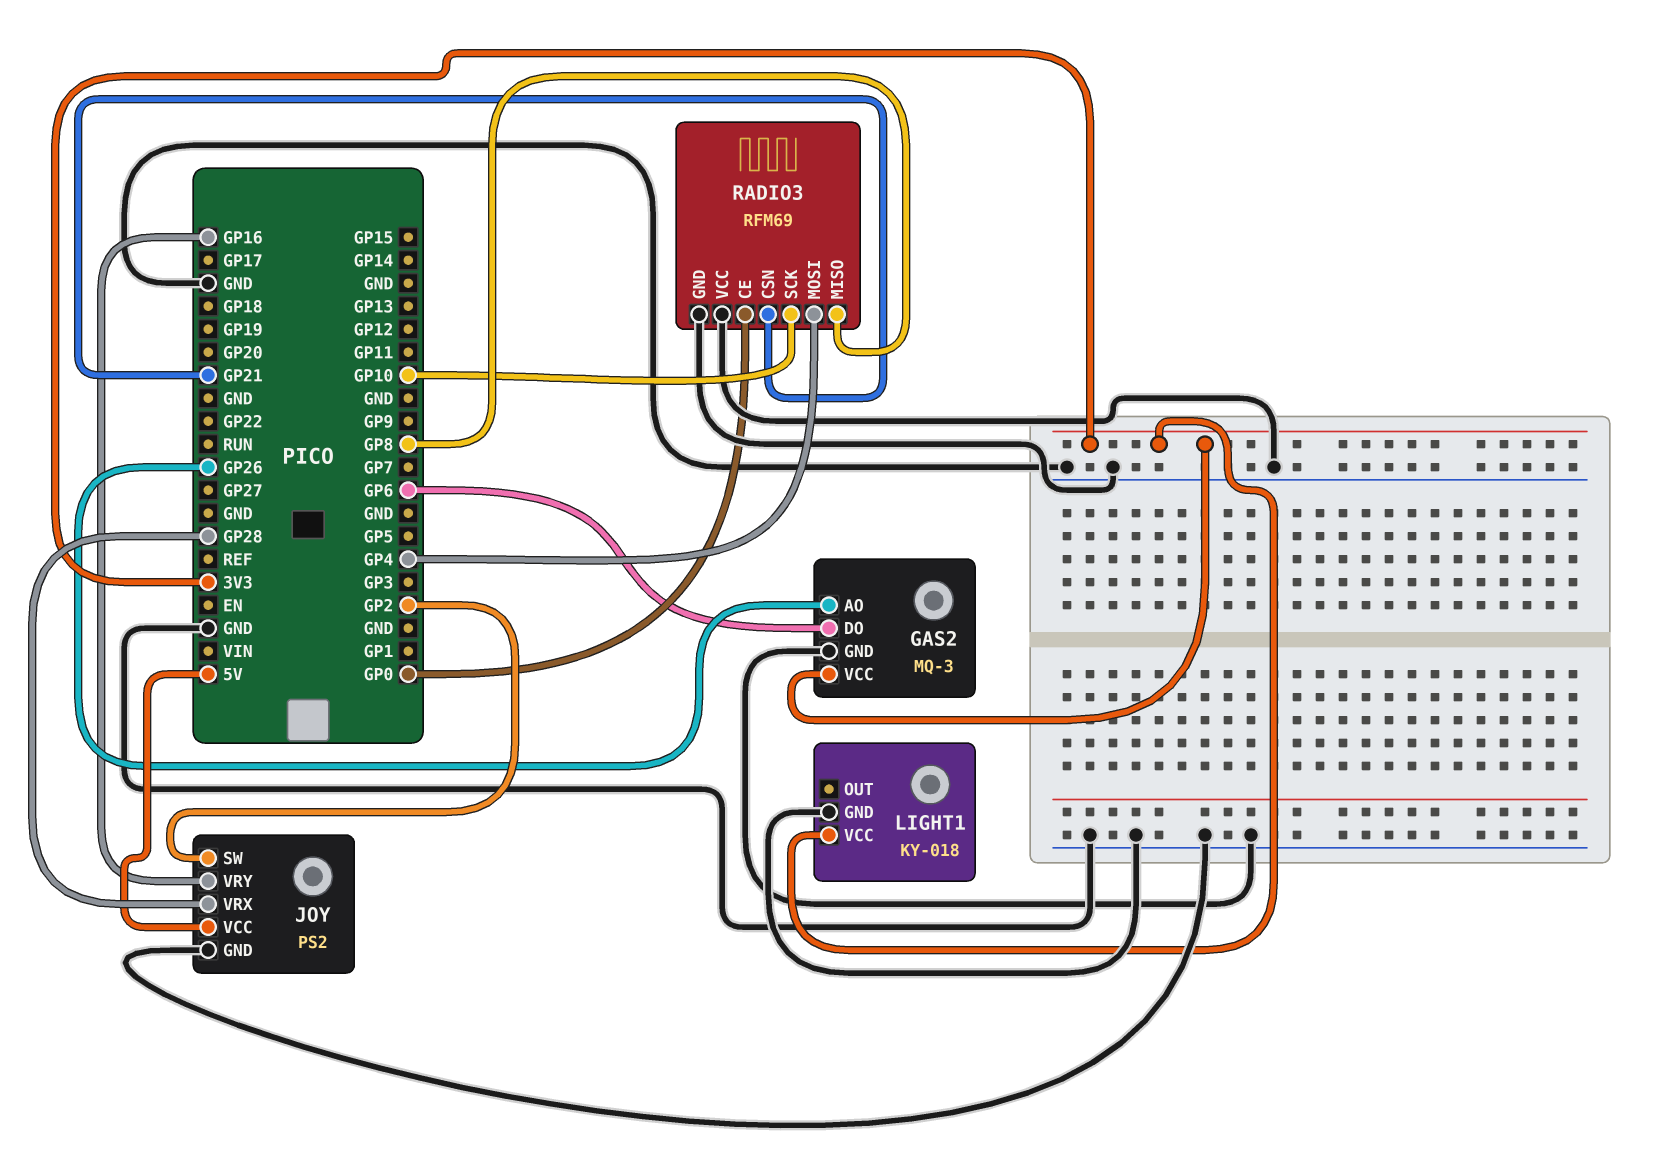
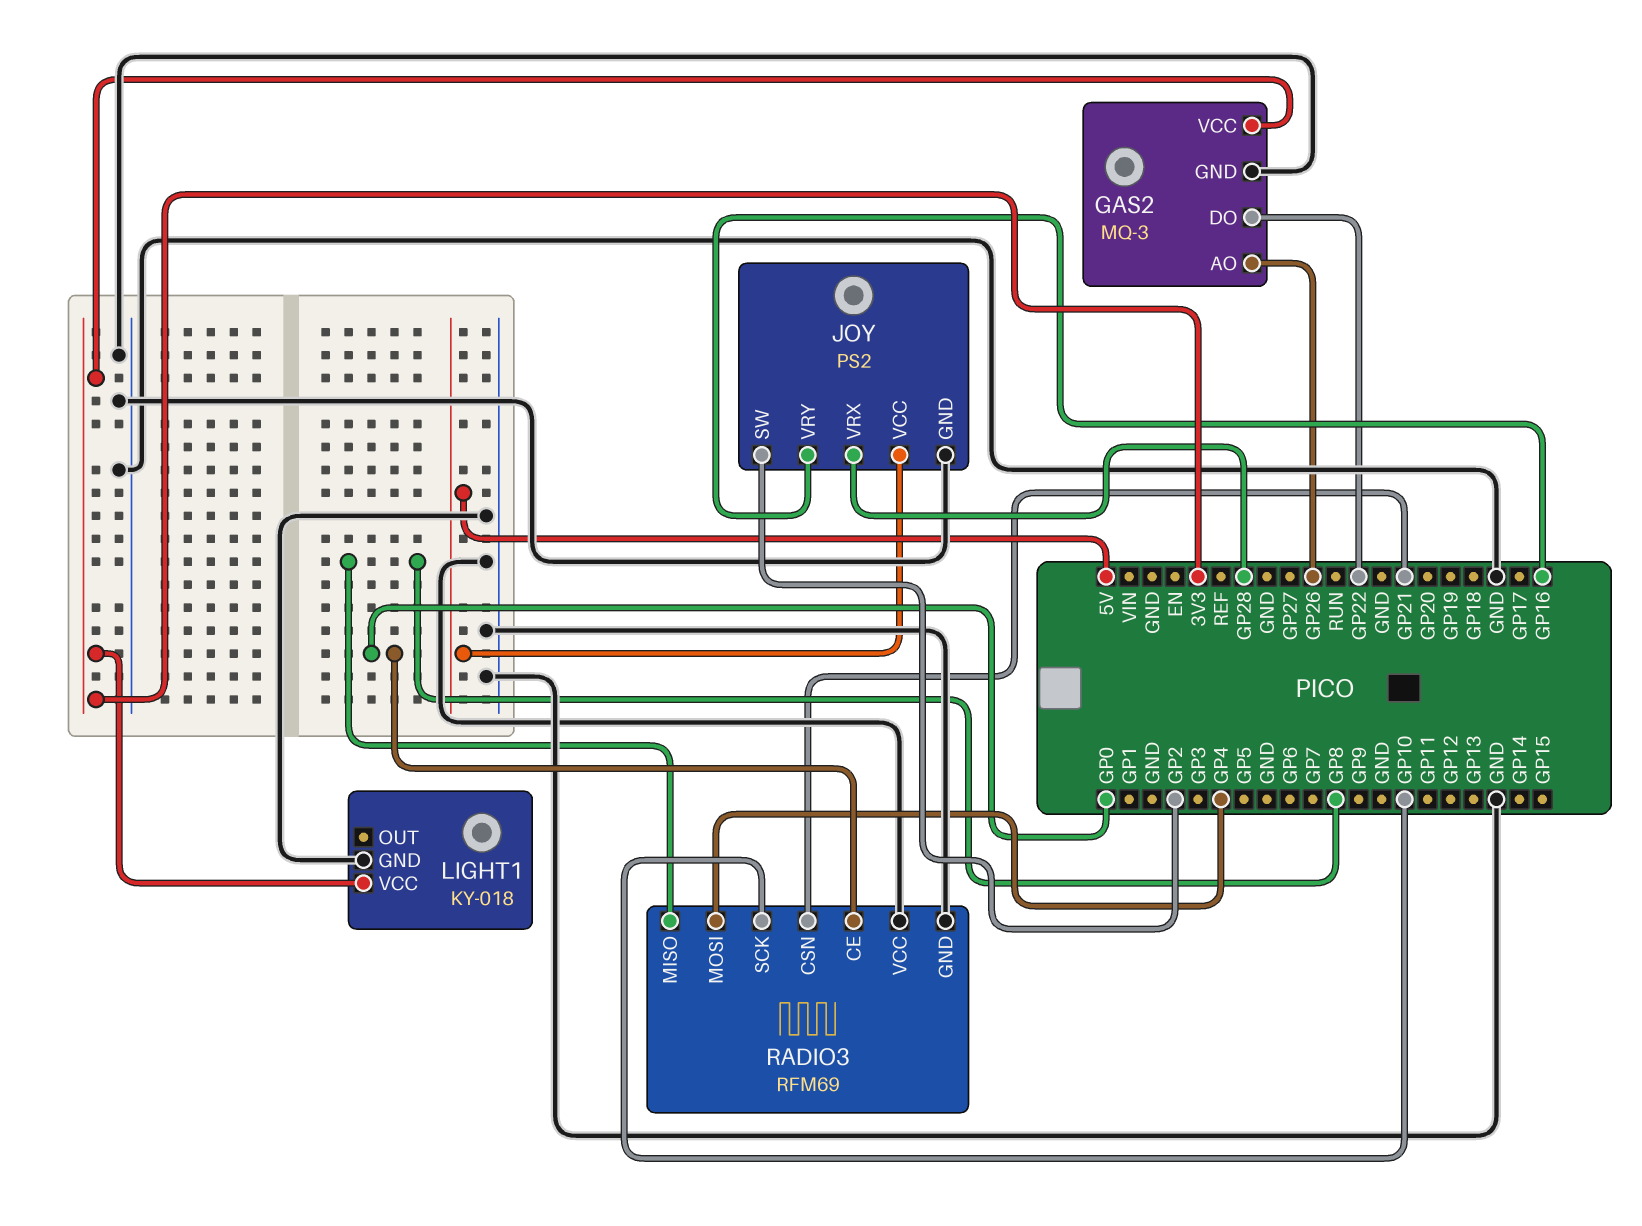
GAS2 pin DO: GP6 -> GP22

